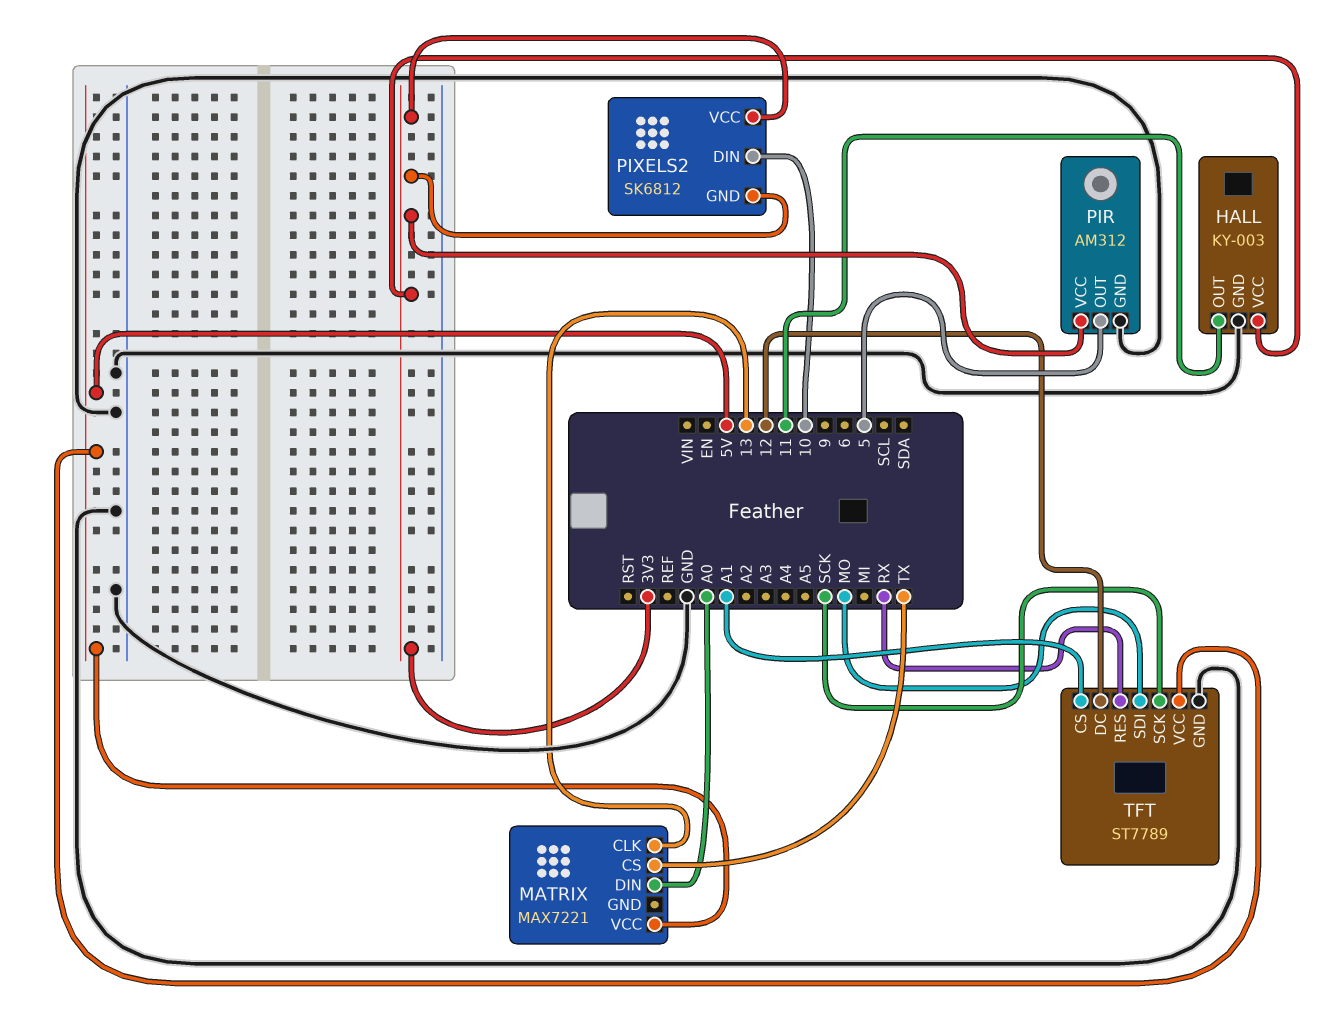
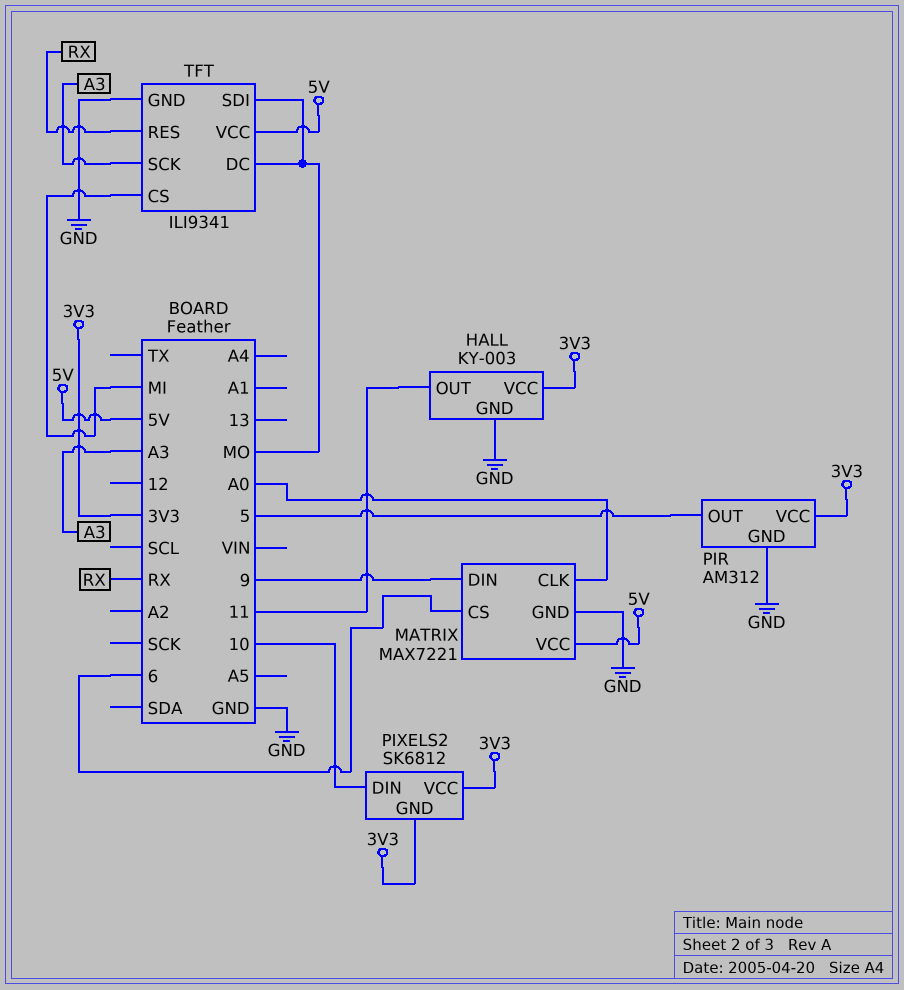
MATRIX pin CLK: 13 -> A0
MATRIX pin CS: TX -> 6
MATRIX pin DIN: A0 -> 9
MATRIX pin GND: none -> GND
TFT: ST7789 -> ILI9341
TFT pin CS: A1 -> MI
TFT pin DC: 12 -> MO
TFT pin SCK: SCK -> A3

